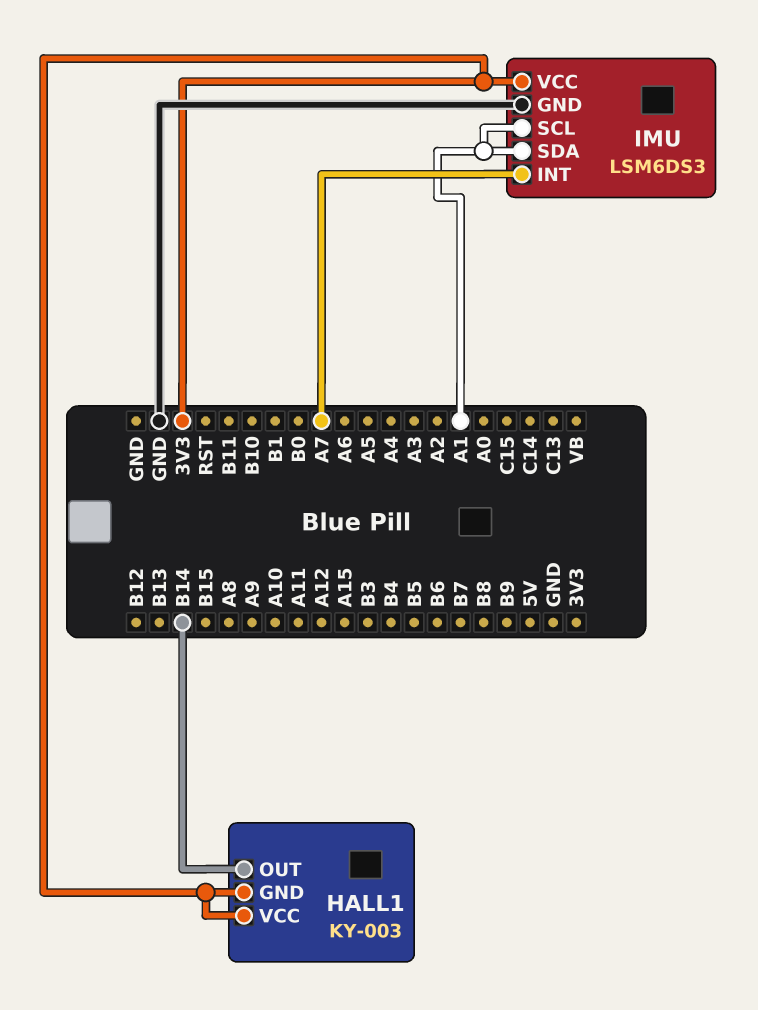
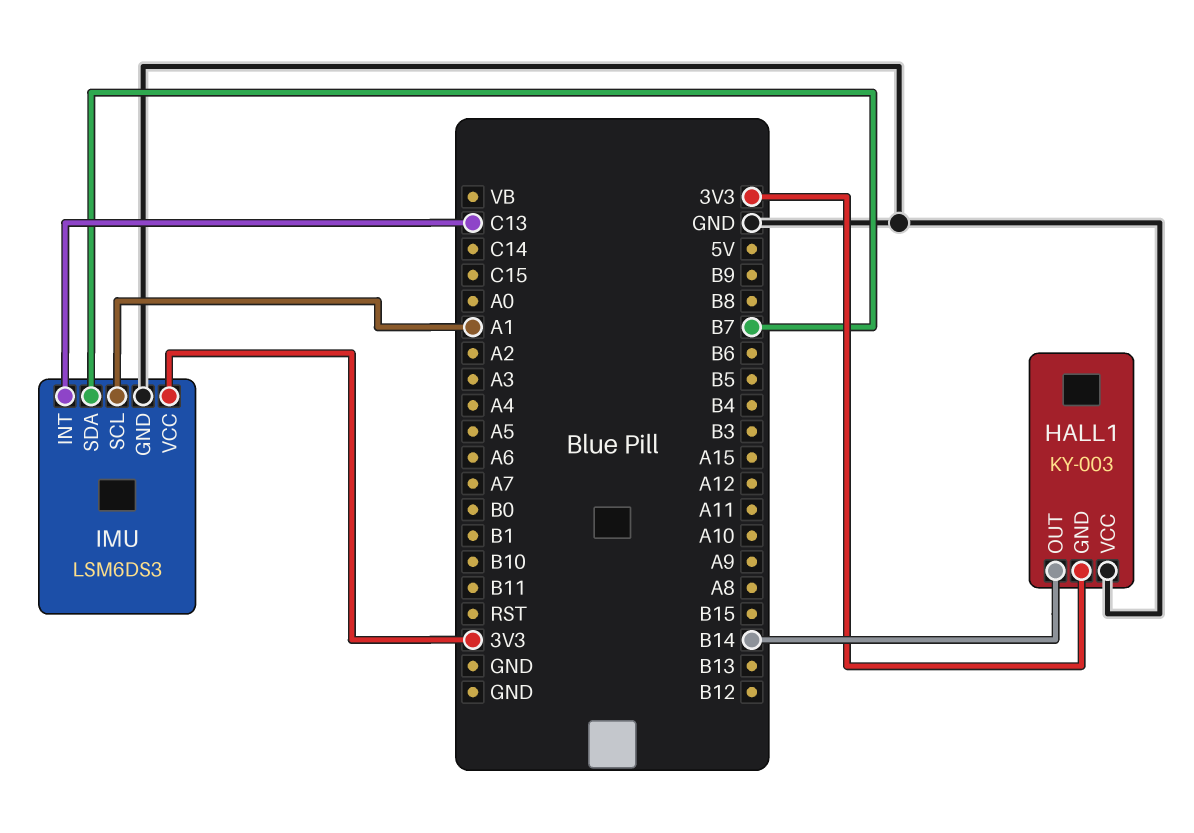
HALL1 pin VCC: 3V3 -> GND
IMU pin INT: A7 -> C13
IMU pin SDA: A1 -> B7

